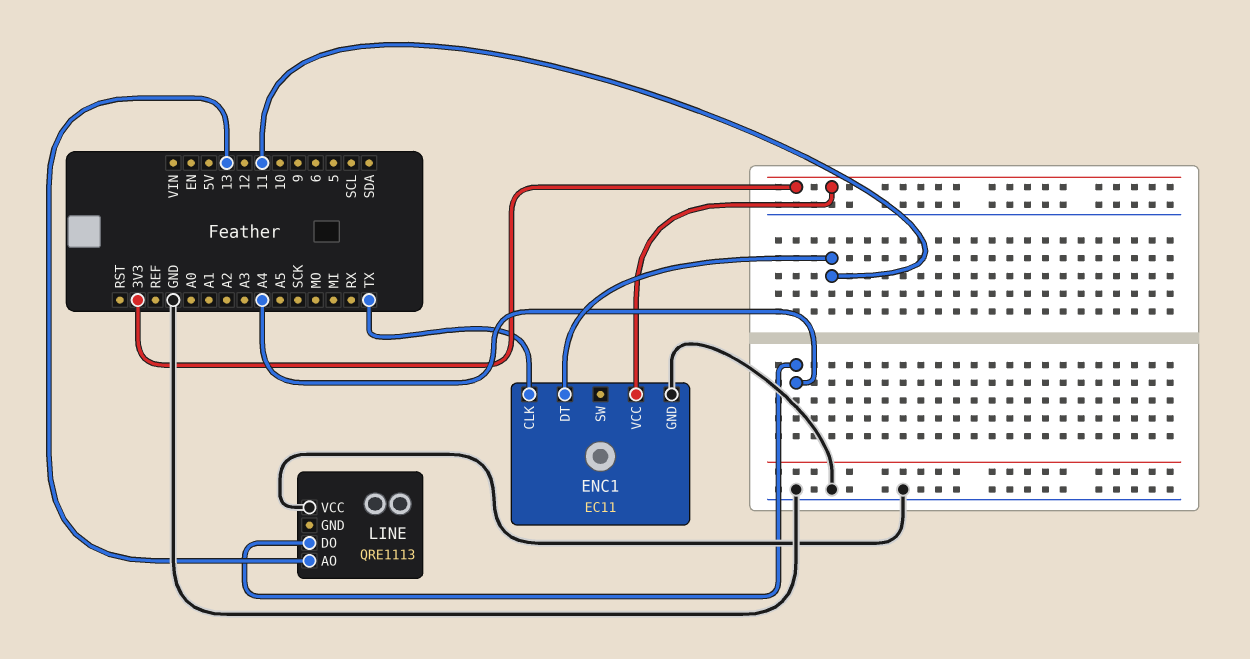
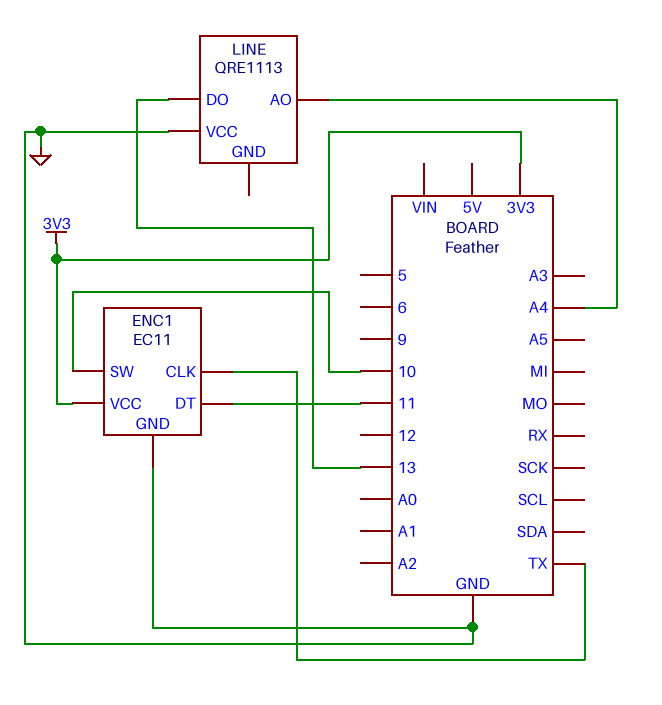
ENC1 pin SW: none -> 10
LINE pin AO: 13 -> A4
LINE pin DO: A4 -> 13

